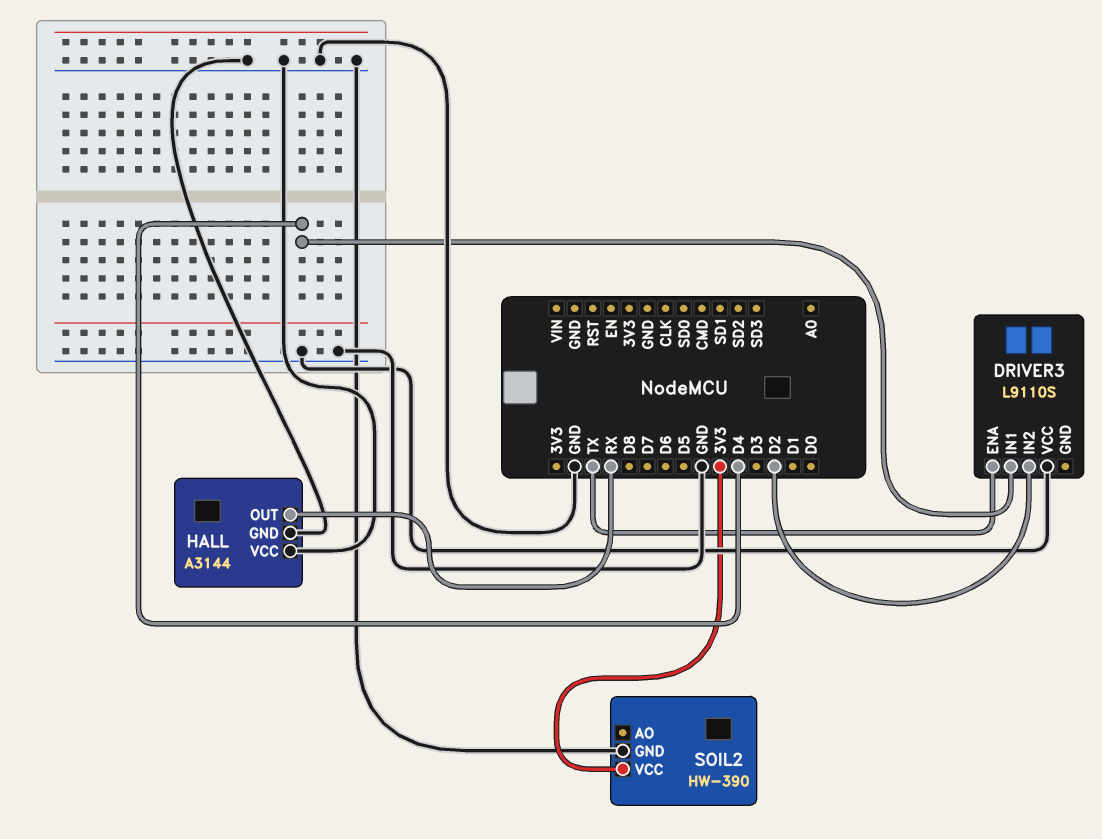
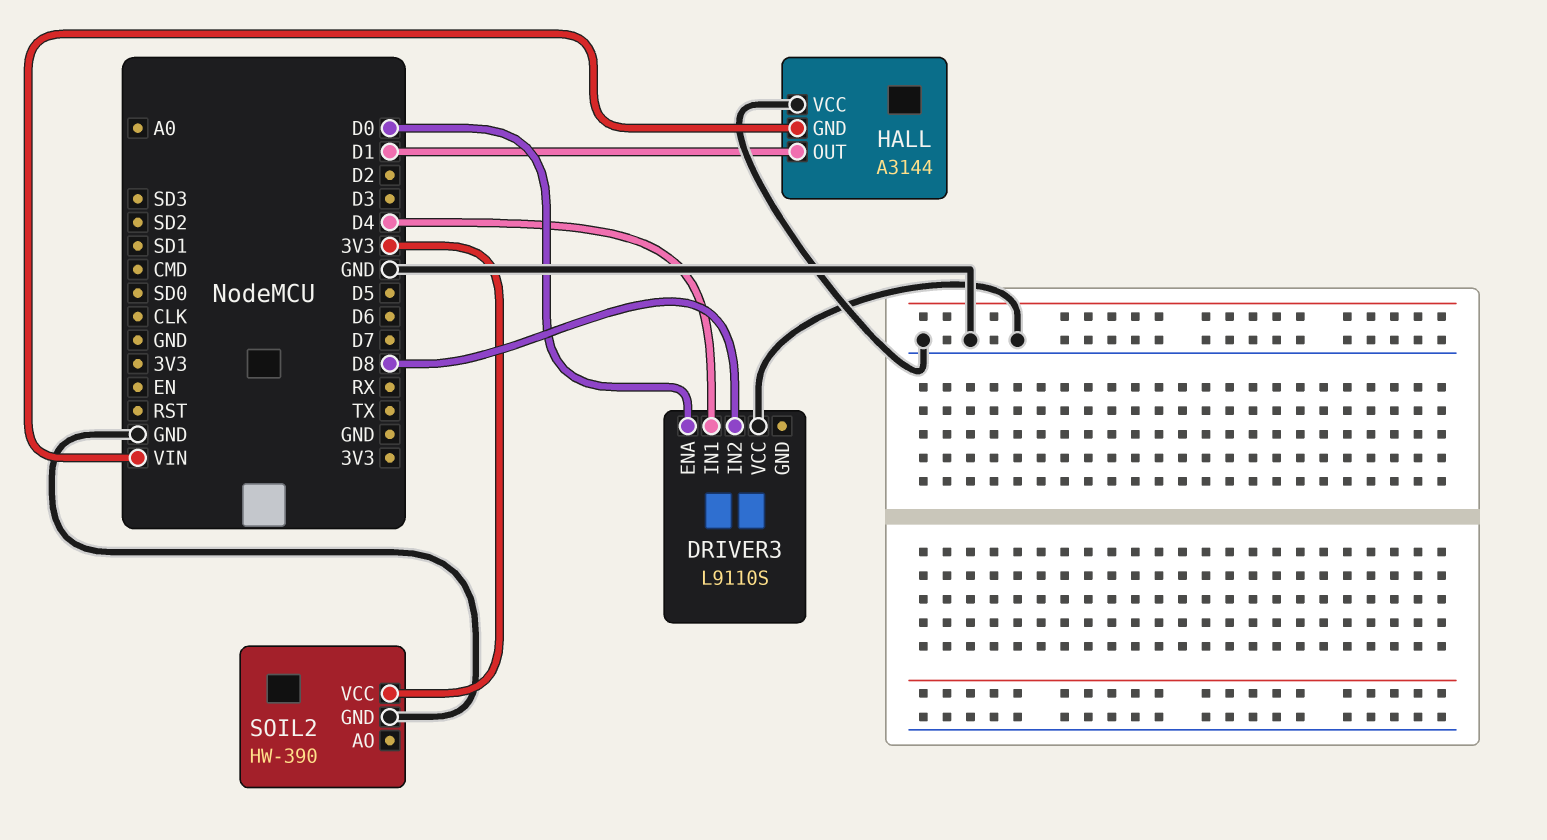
DRIVER3 pin ENA: TX -> D0
DRIVER3 pin IN2: D2 -> D8
HALL pin GND: GND -> VIN
HALL pin OUT: RX -> D1

